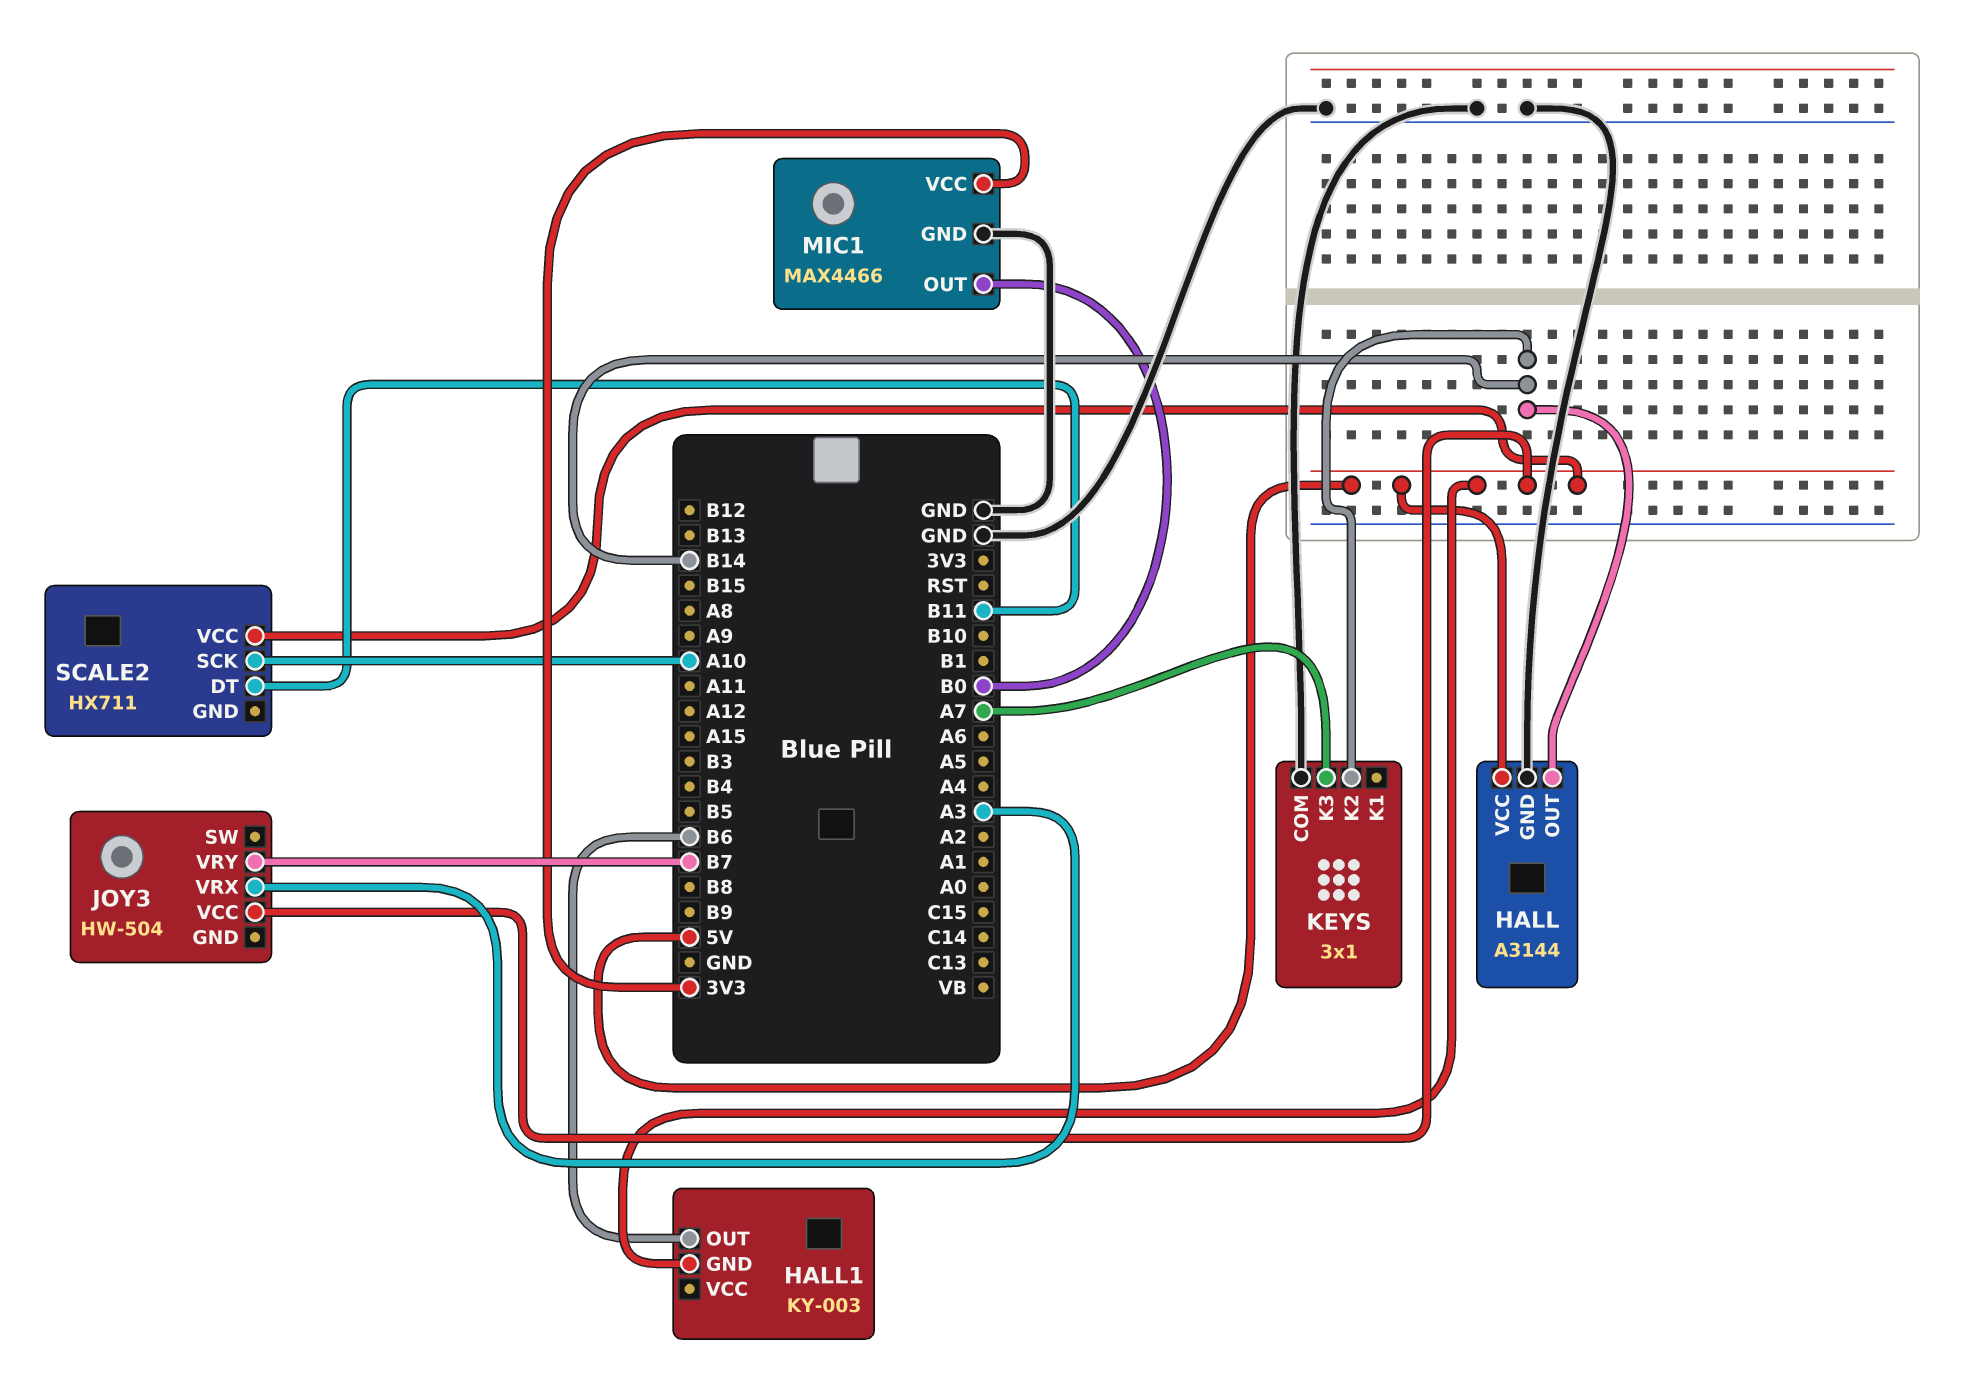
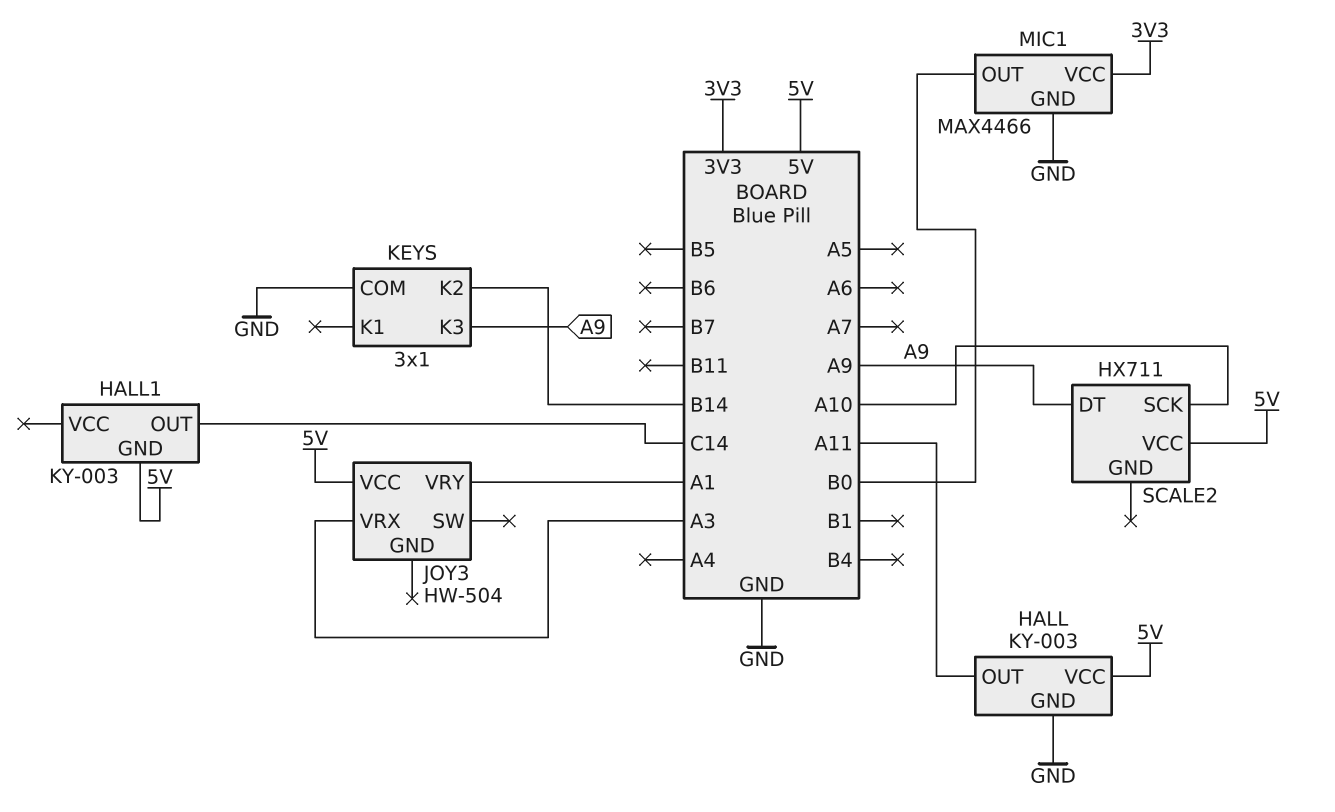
HALL: A3144 -> KY-003
HALL pin OUT: B14 -> A11
HALL1 pin OUT: B6 -> C14
JOY3 pin VRY: B7 -> A1
KEYS pin K3: A7 -> A9
SCALE2 pin DT: B11 -> A9

